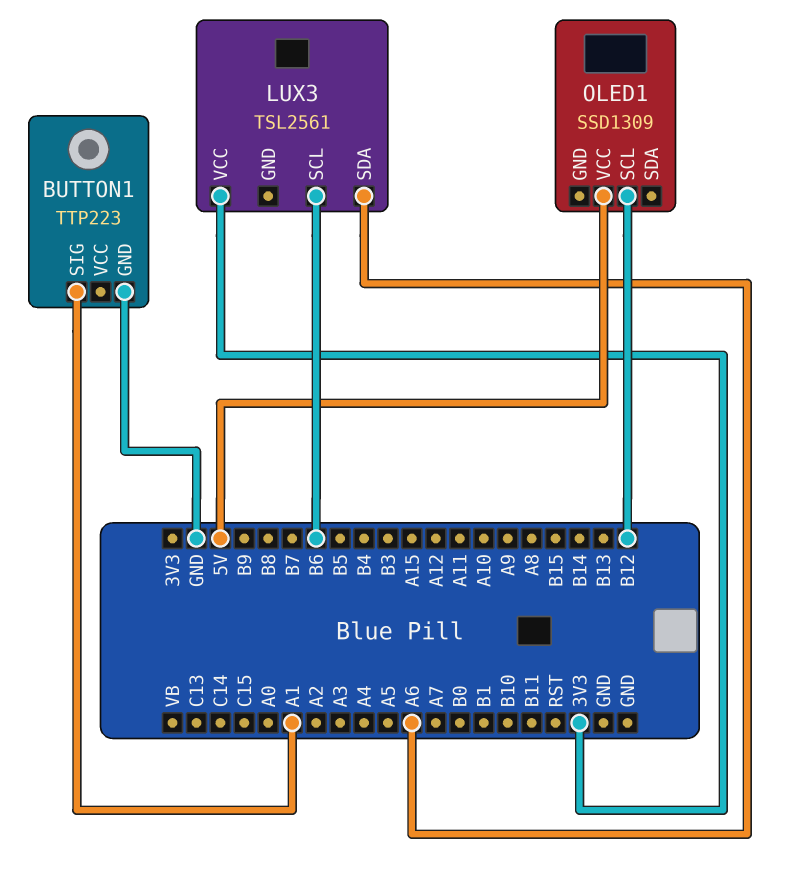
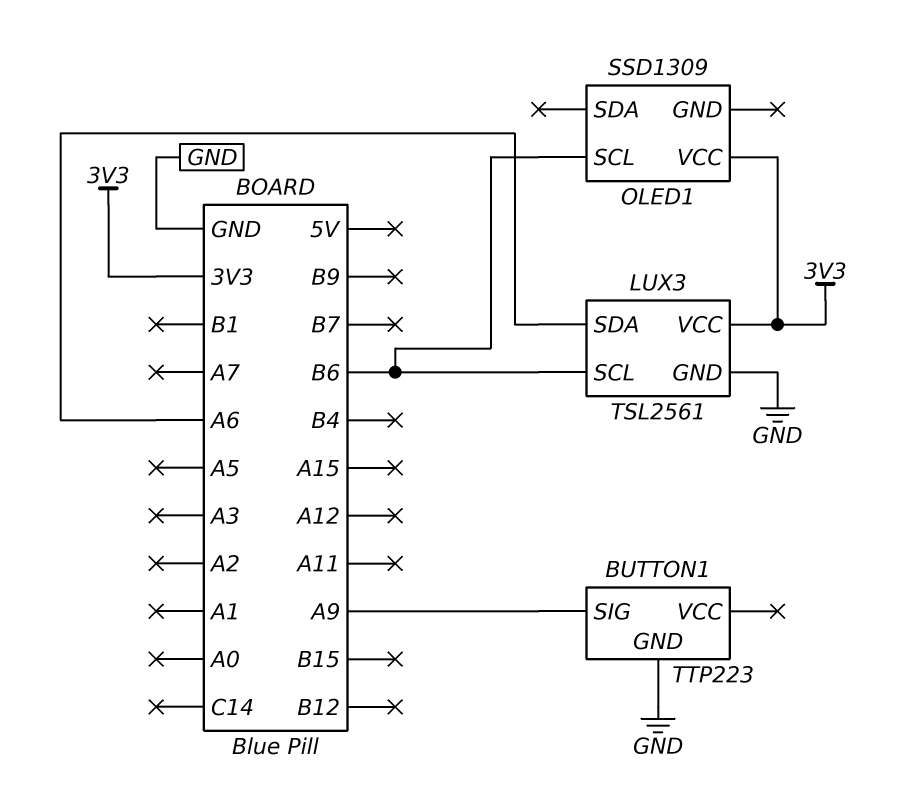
BUTTON1 pin SIG: A1 -> A9
LUX3 pin GND: none -> GND
OLED1 pin SCL: B12 -> B6
OLED1 pin VCC: 5V -> 3V3

